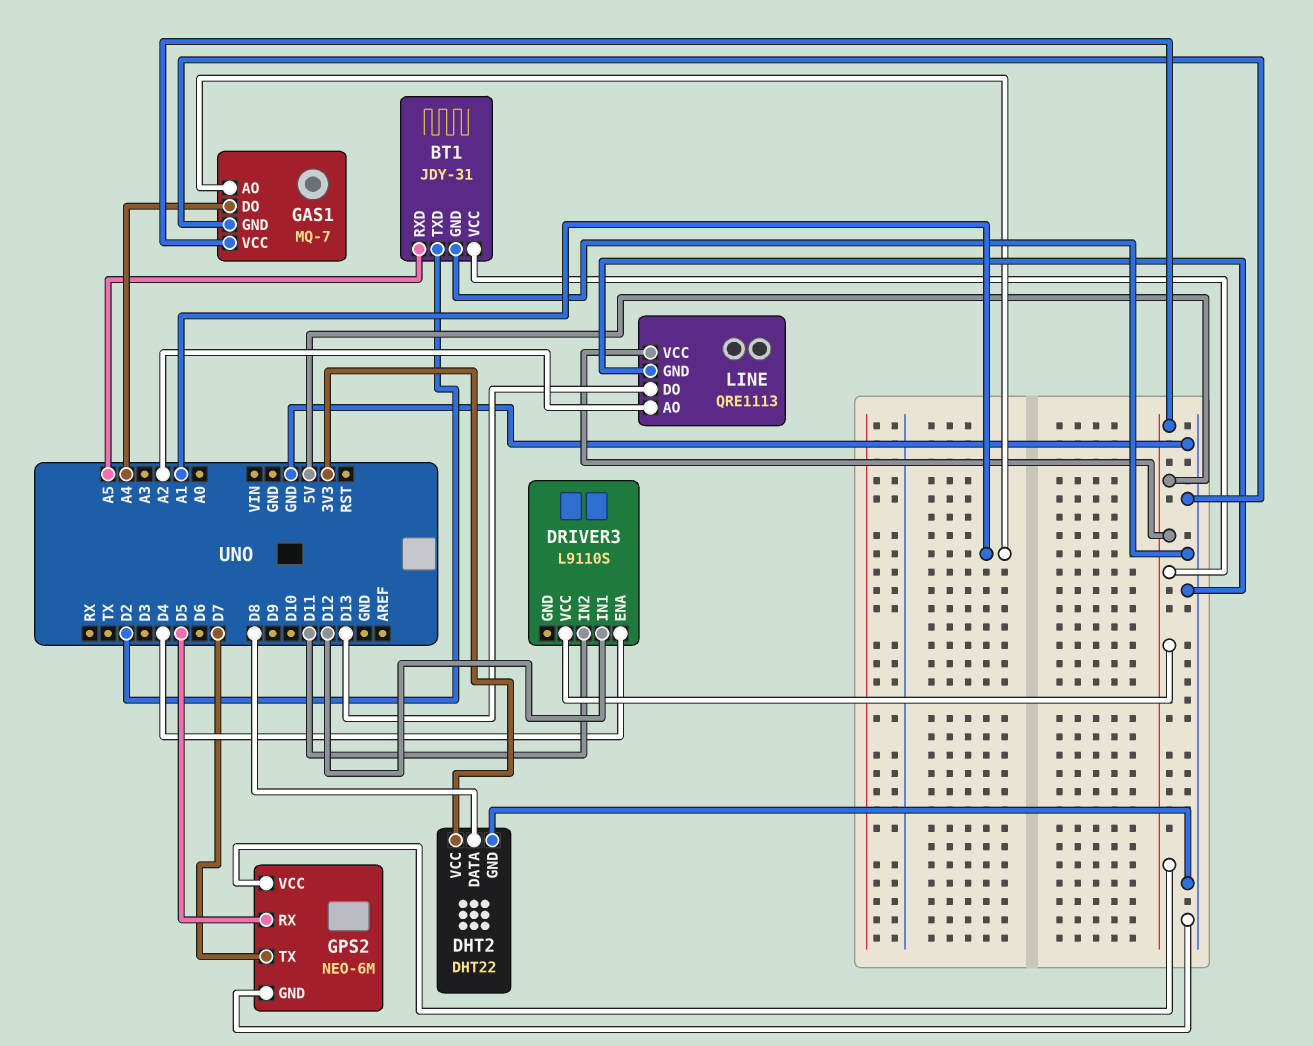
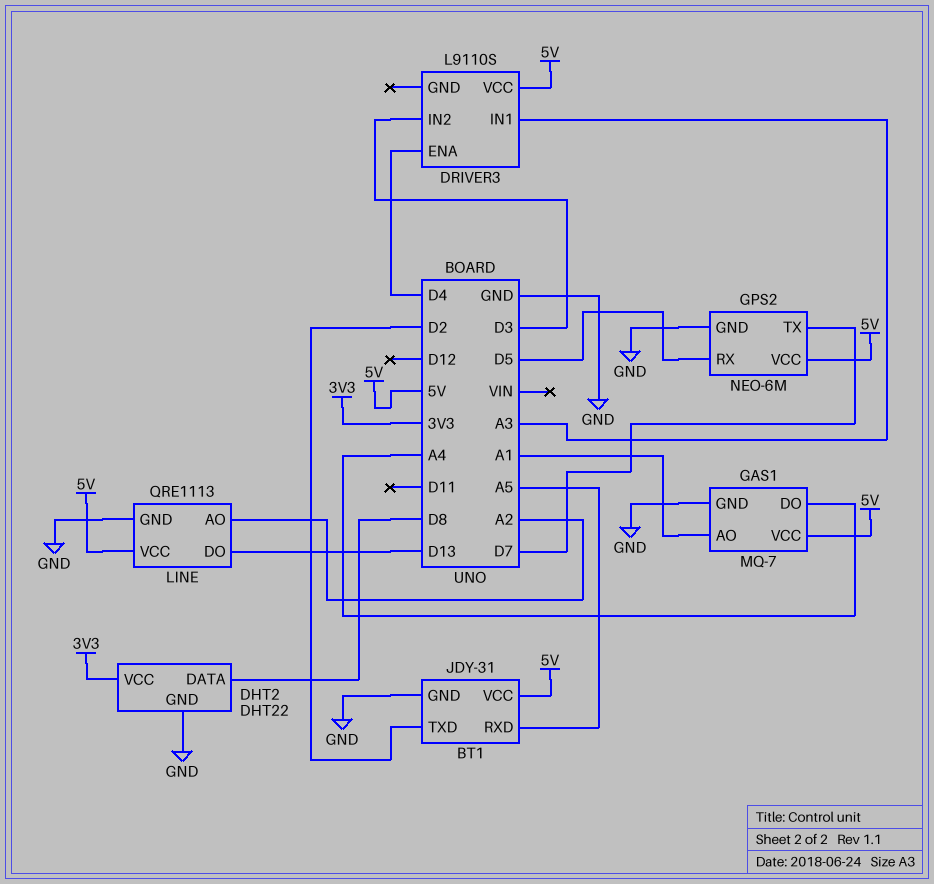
DRIVER3 pin IN1: D12 -> A3
DRIVER3 pin IN2: D11 -> D3

